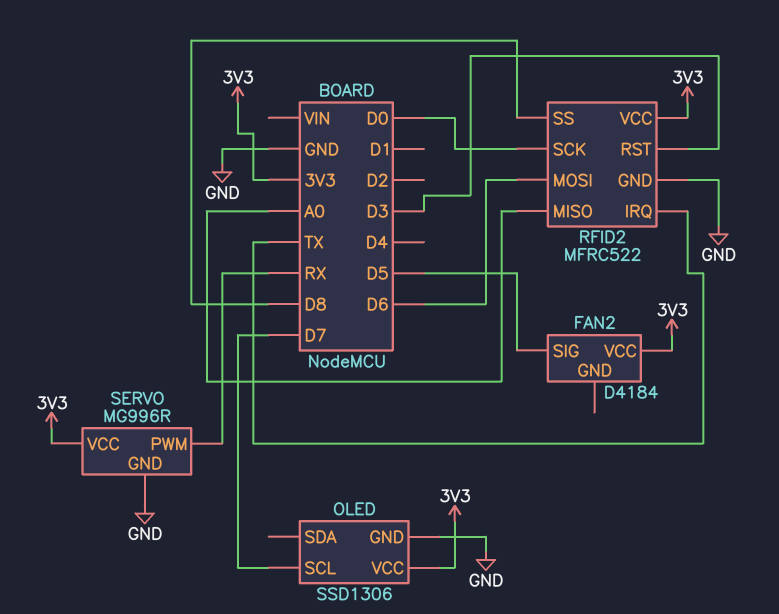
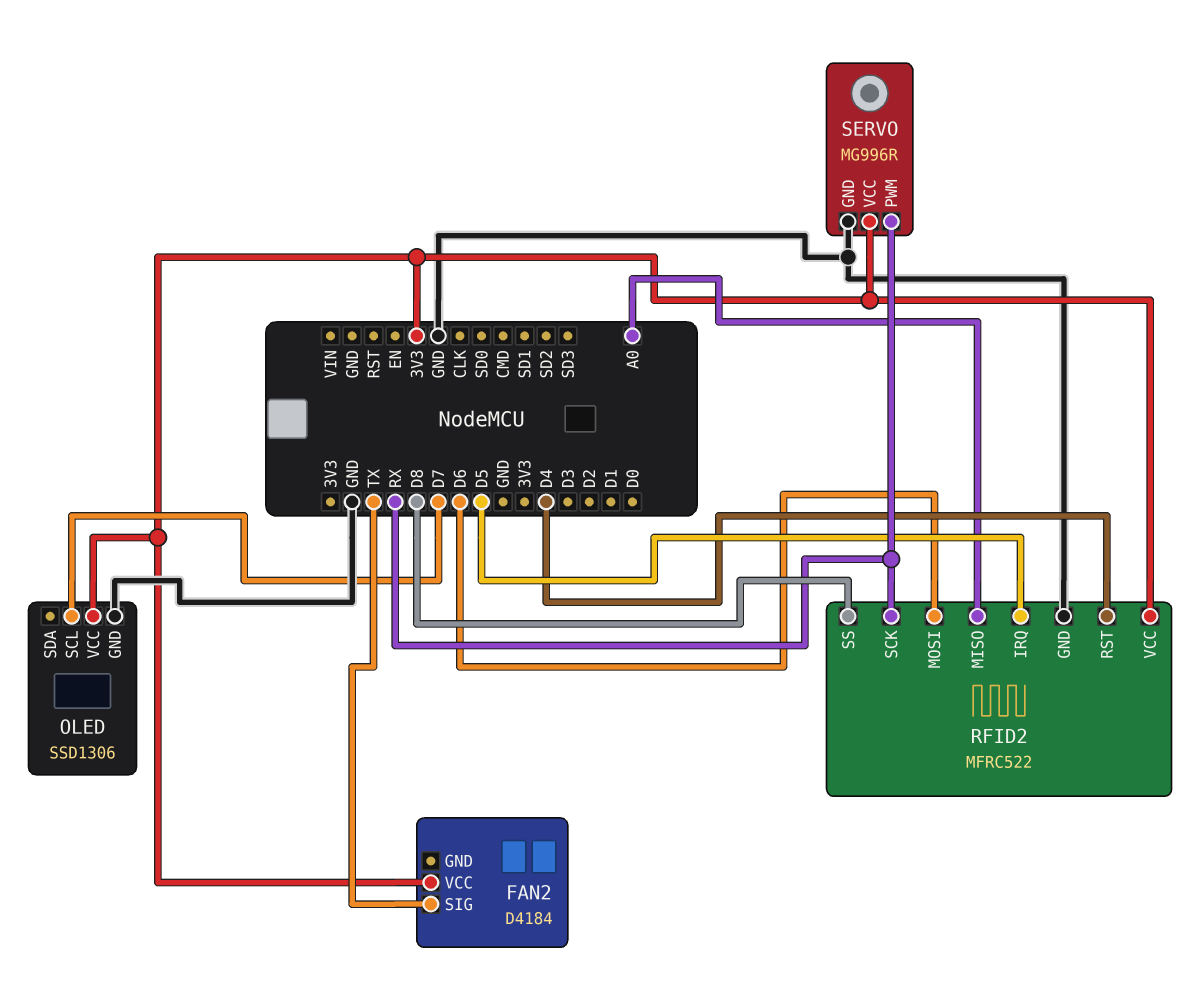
FAN2 pin SIG: D5 -> TX
RFID2 pin IRQ: TX -> D5
RFID2 pin RST: D3 -> D4
RFID2 pin SCK: D0 -> RX

